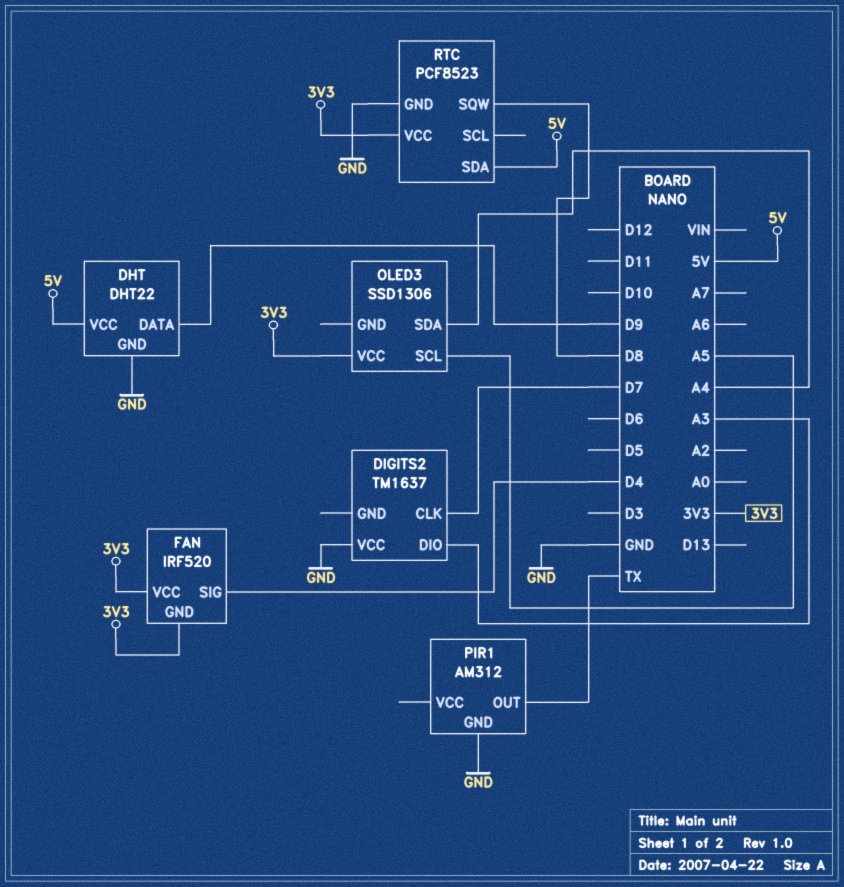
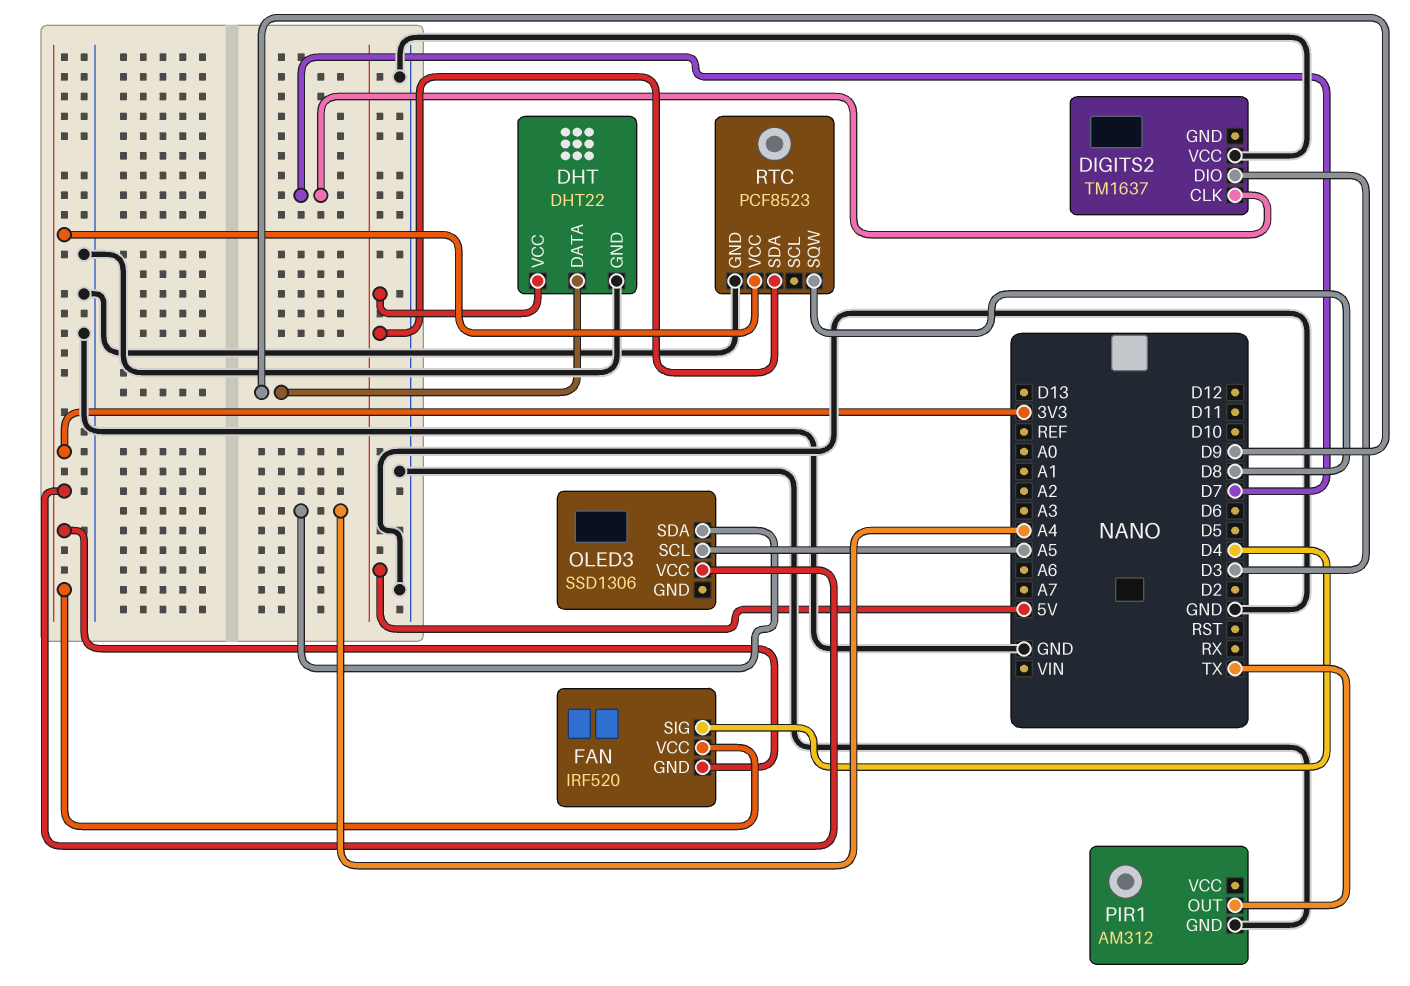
DIGITS2 pin DIO: A3 -> D3

